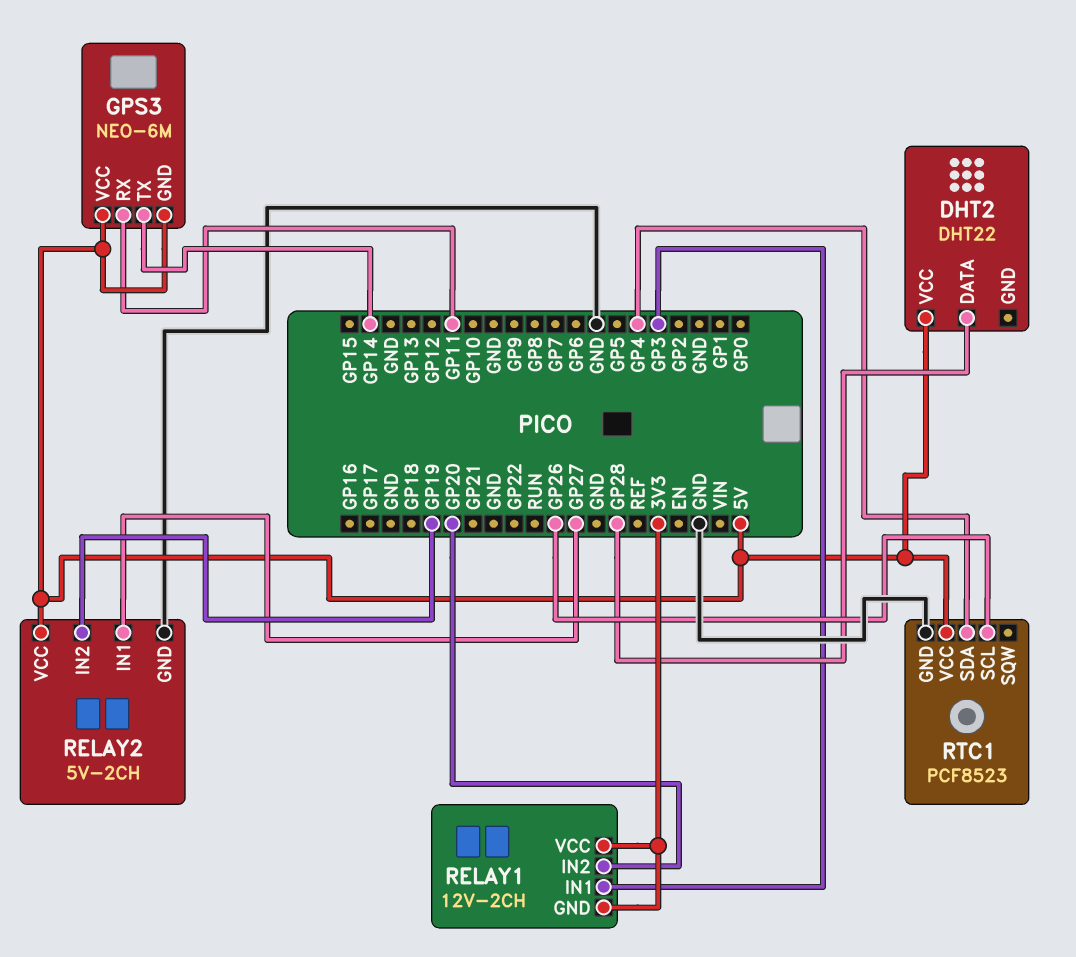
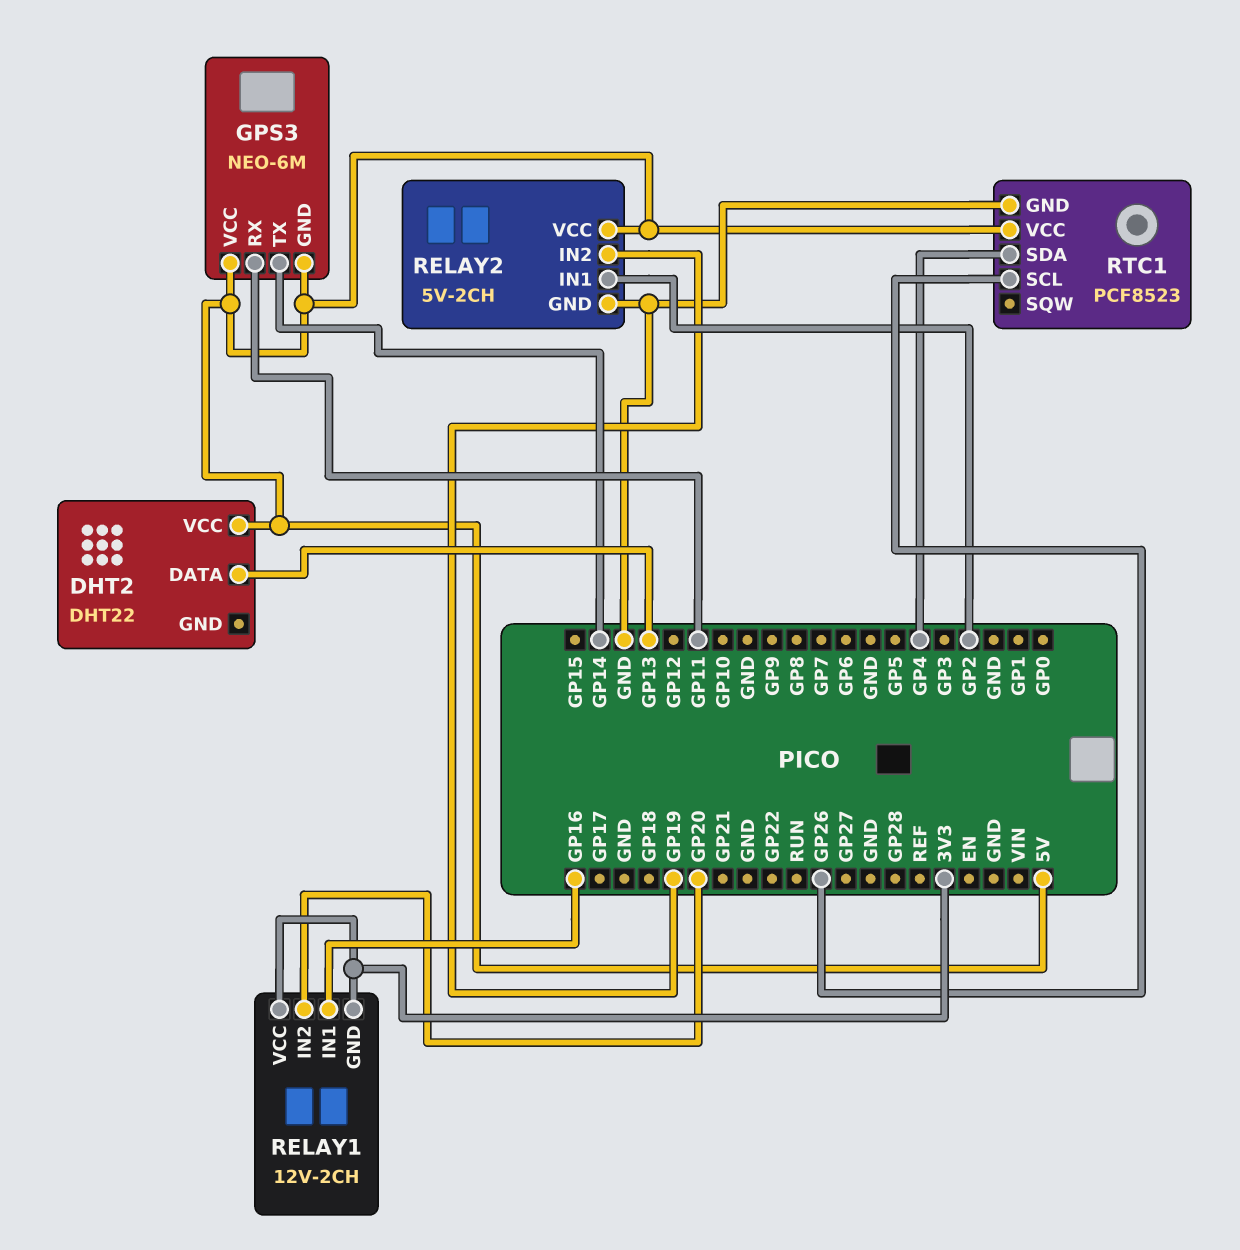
DHT2 pin DATA: GP28 -> GP13
RELAY1 pin IN1: GP3 -> GP16
RELAY2 pin IN1: GP27 -> GP2

